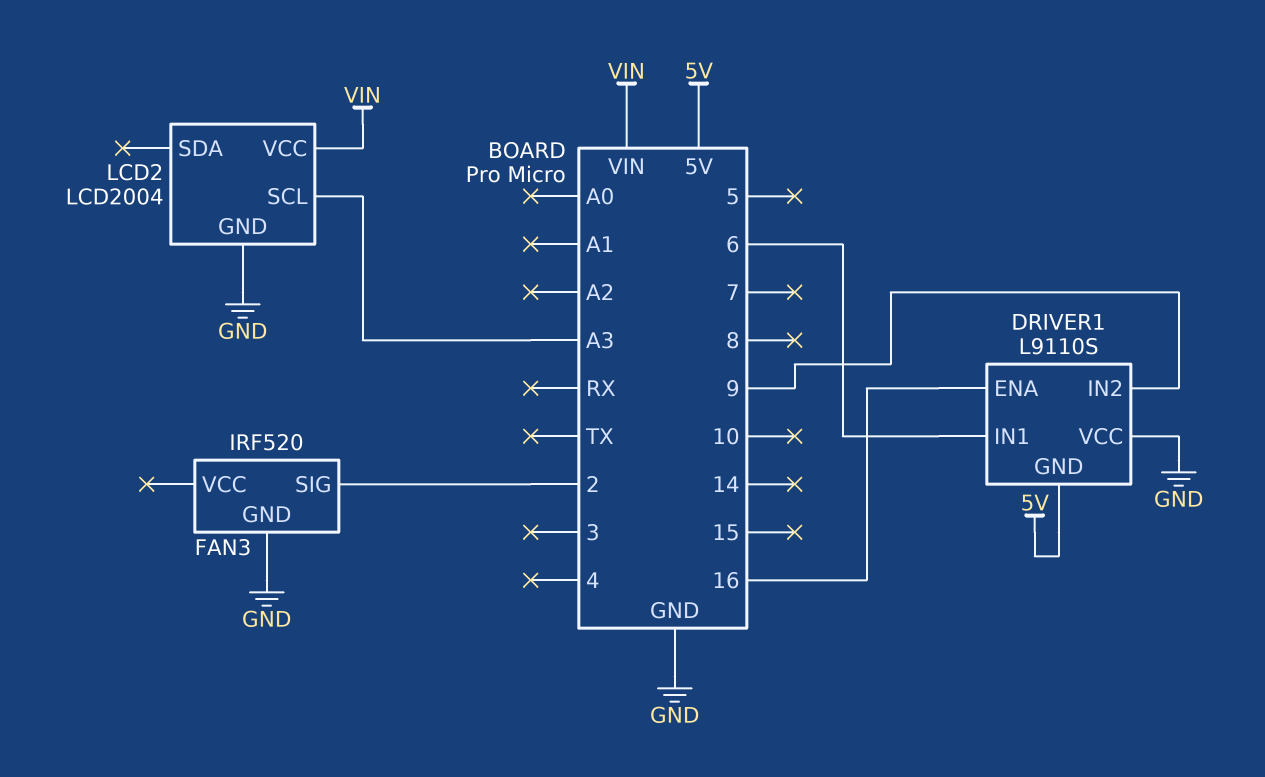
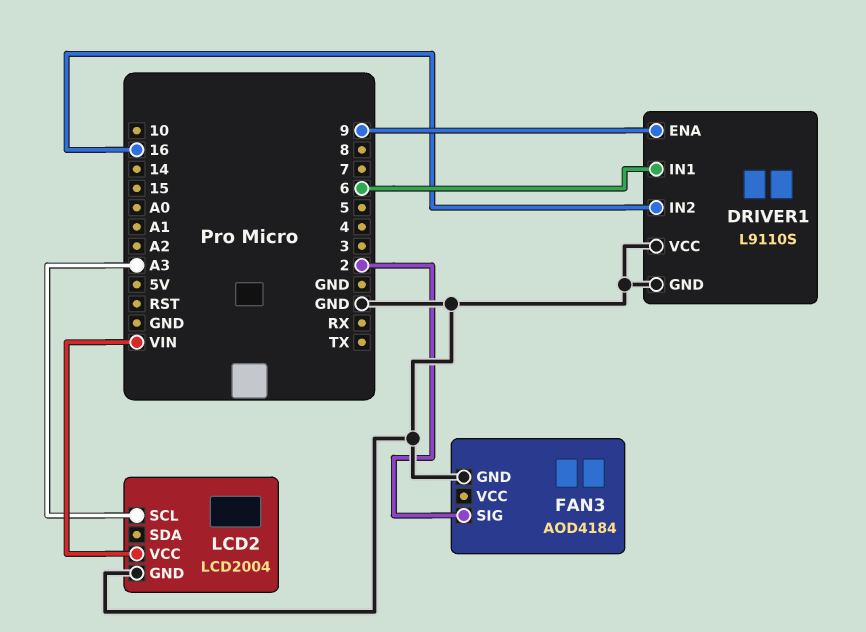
DRIVER1 pin ENA: 16 -> 9
DRIVER1 pin GND: 5V -> GND
DRIVER1 pin IN2: 9 -> 16
FAN3: IRF520 -> AOD4184

